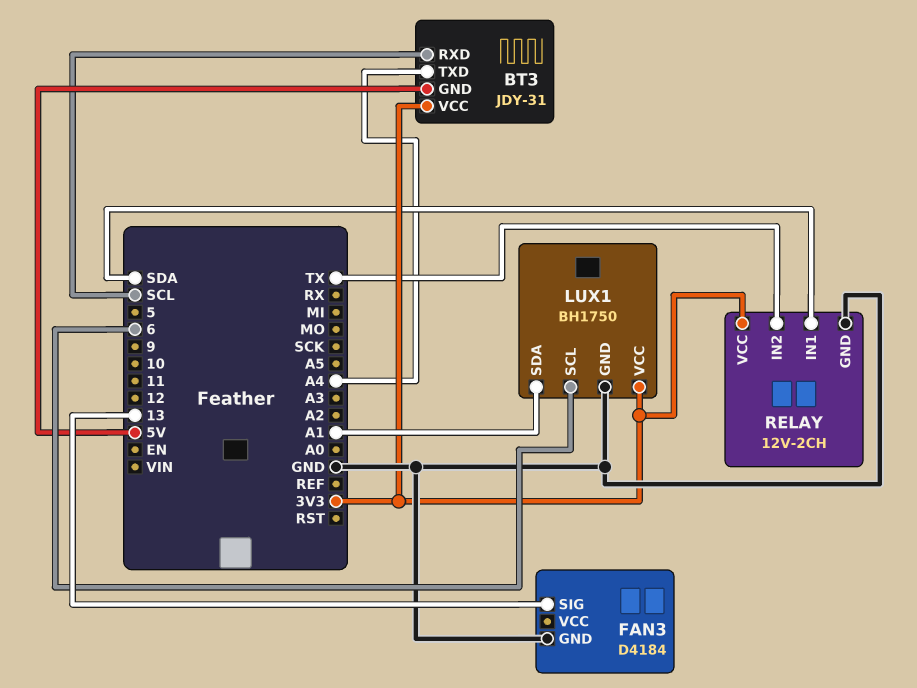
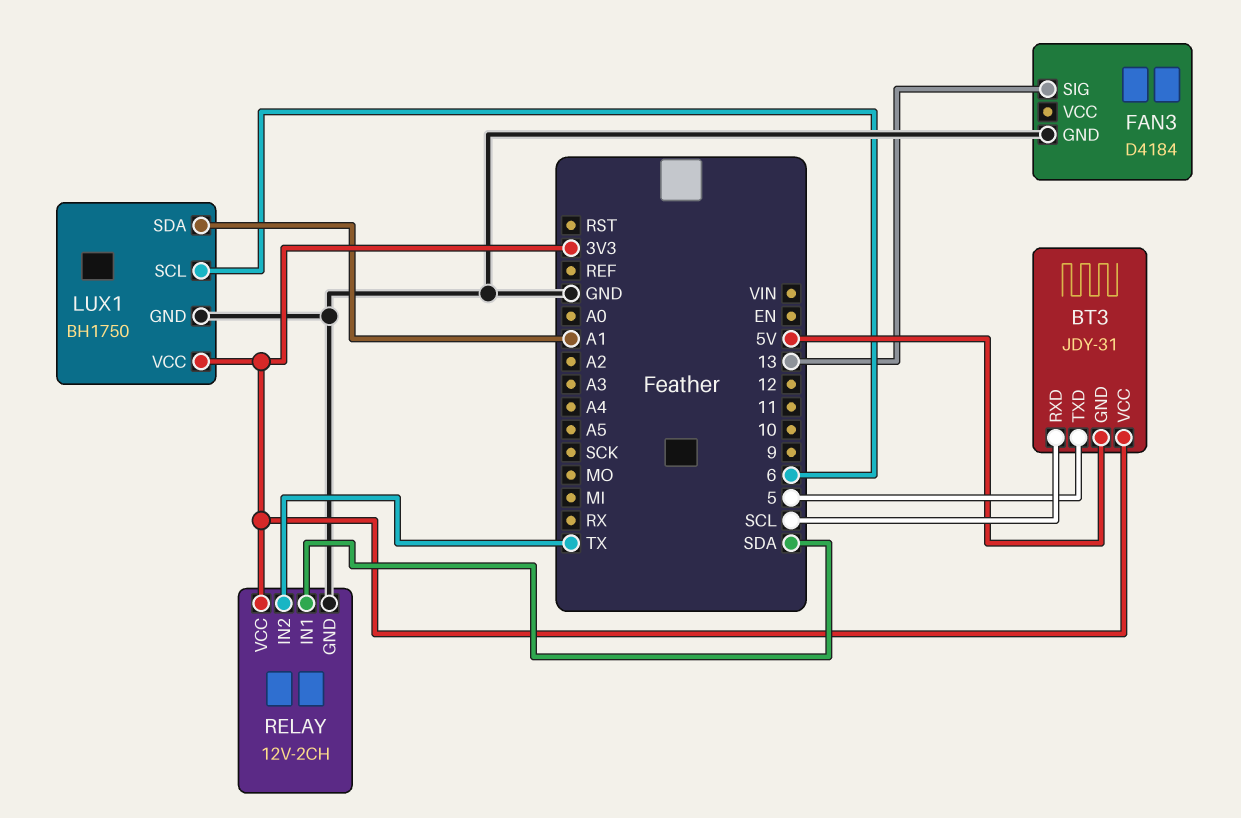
BT3 pin TXD: A4 -> 5

